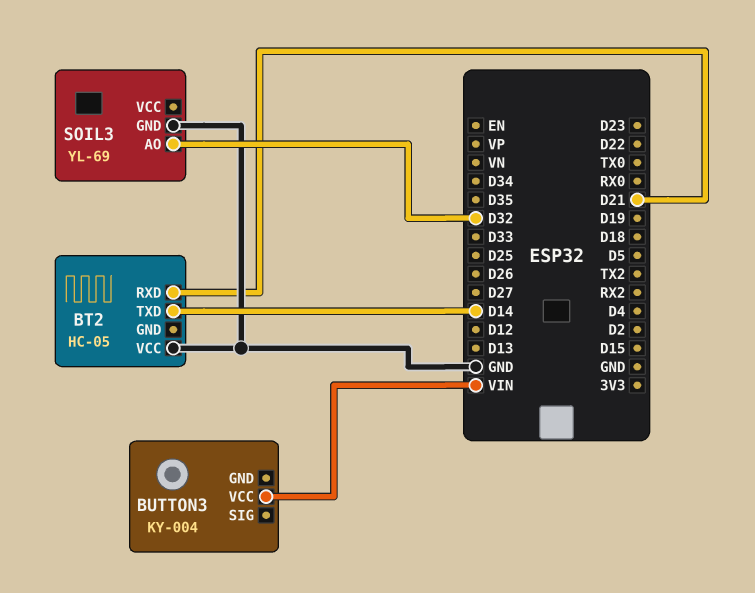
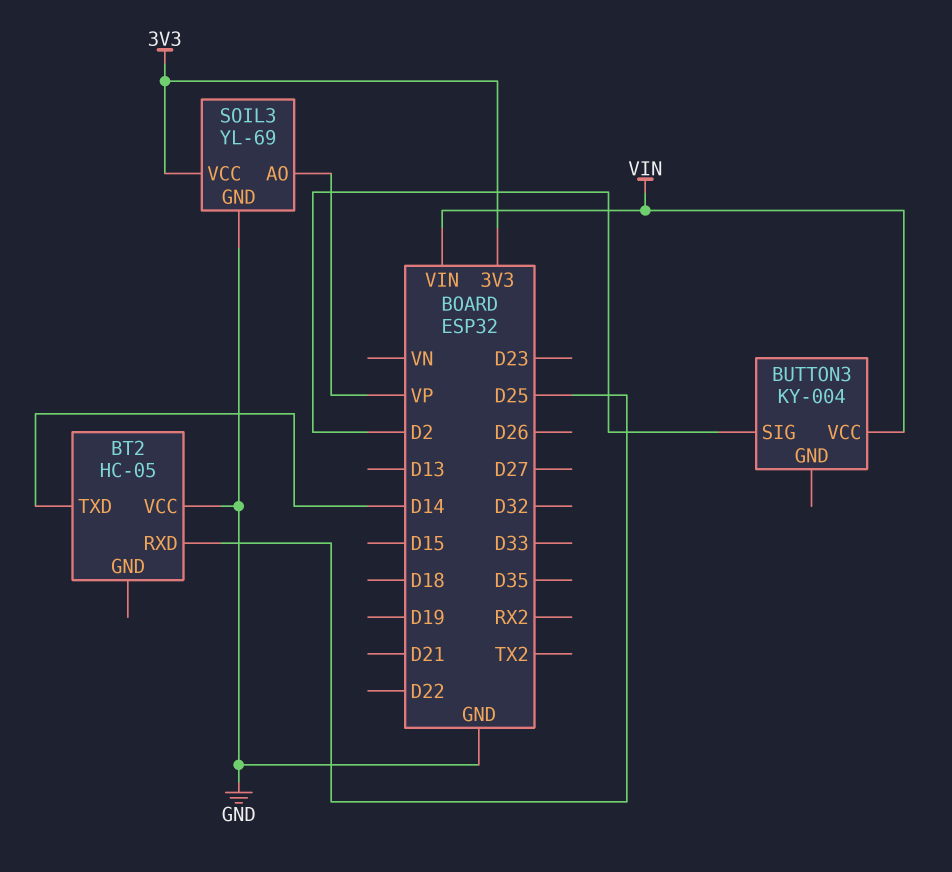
BT2 pin RXD: D21 -> D25
BUTTON3 pin SIG: none -> D2
SOIL3 pin AO: D32 -> VP
SOIL3 pin VCC: none -> 3V3

